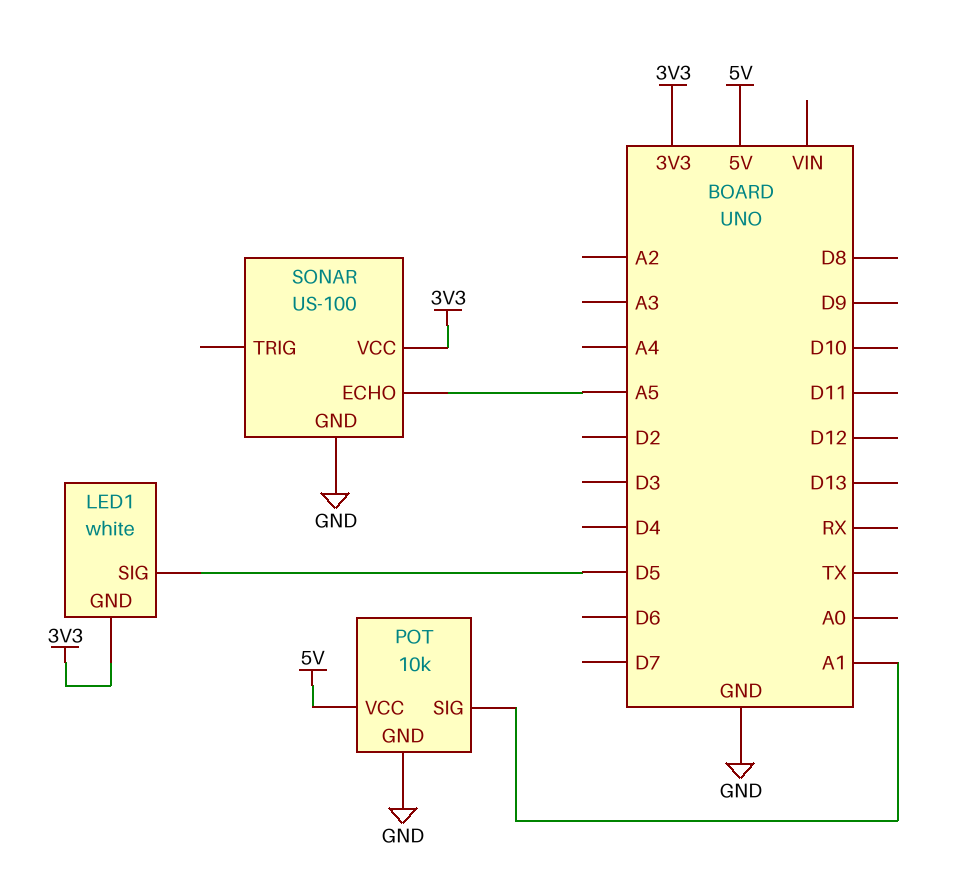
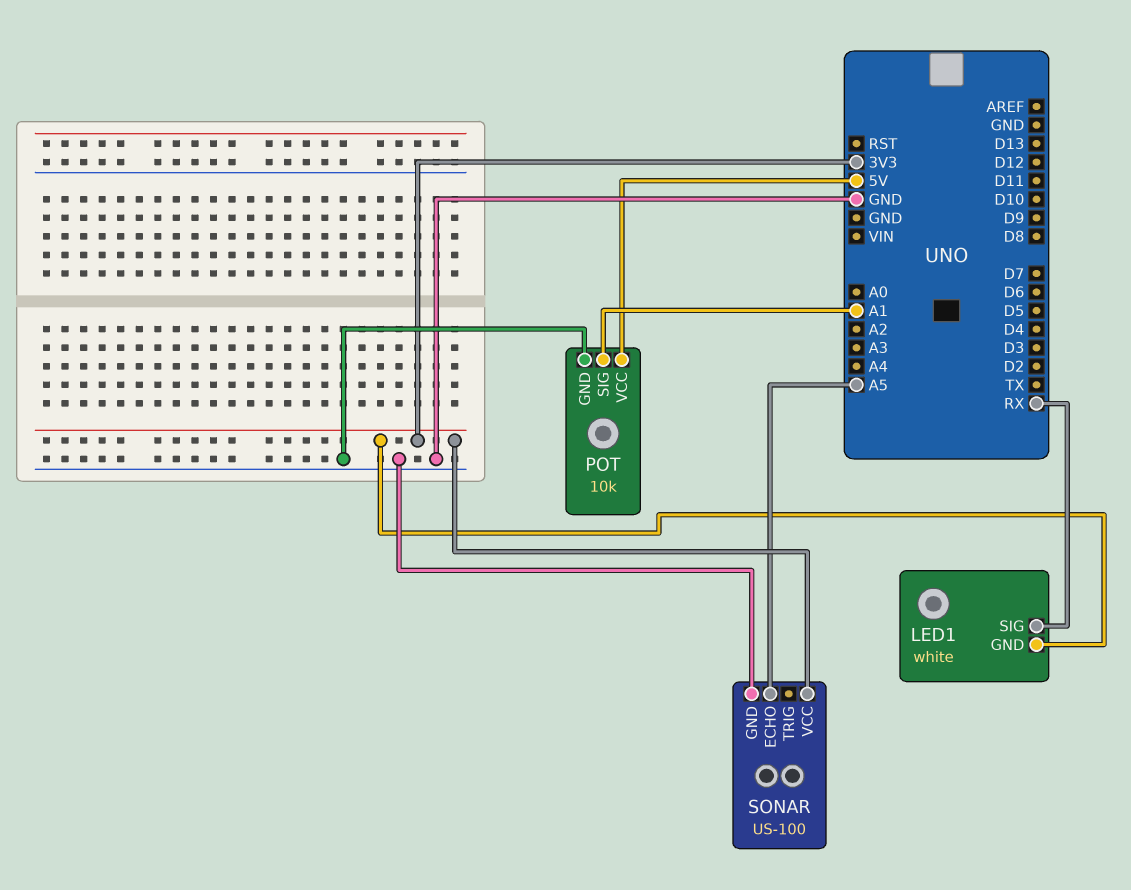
LED1 pin SIG: D5 -> RX

